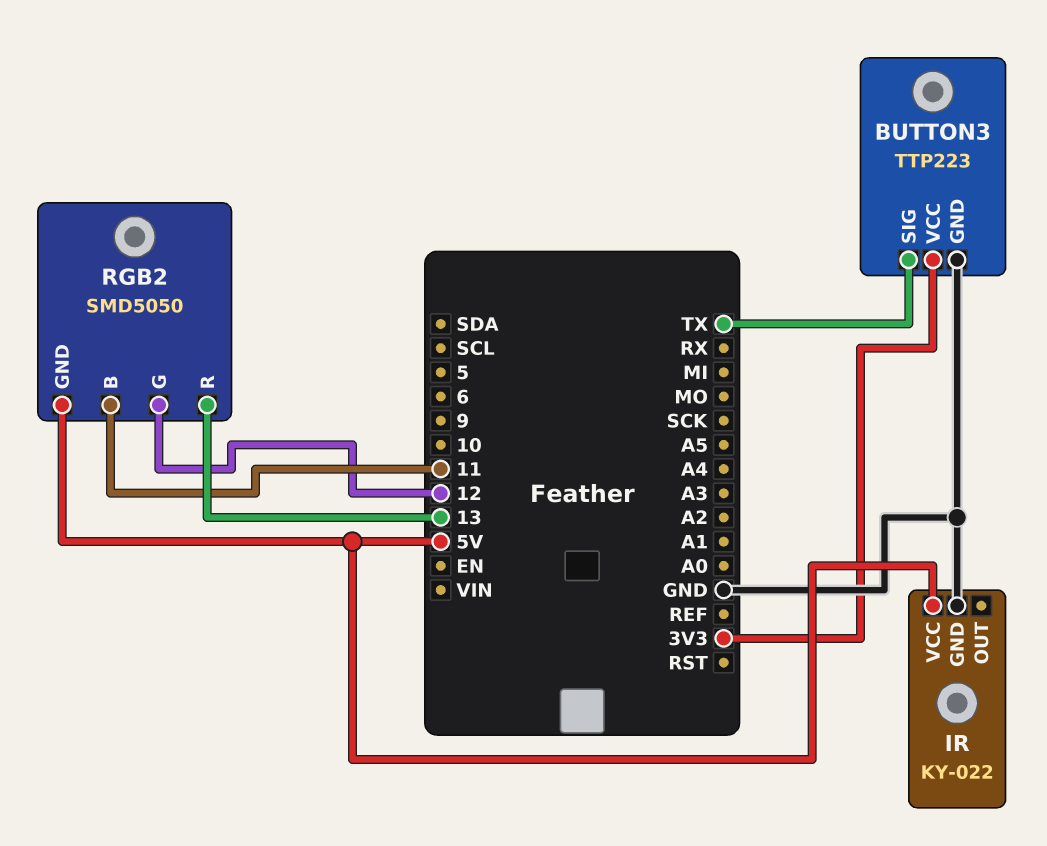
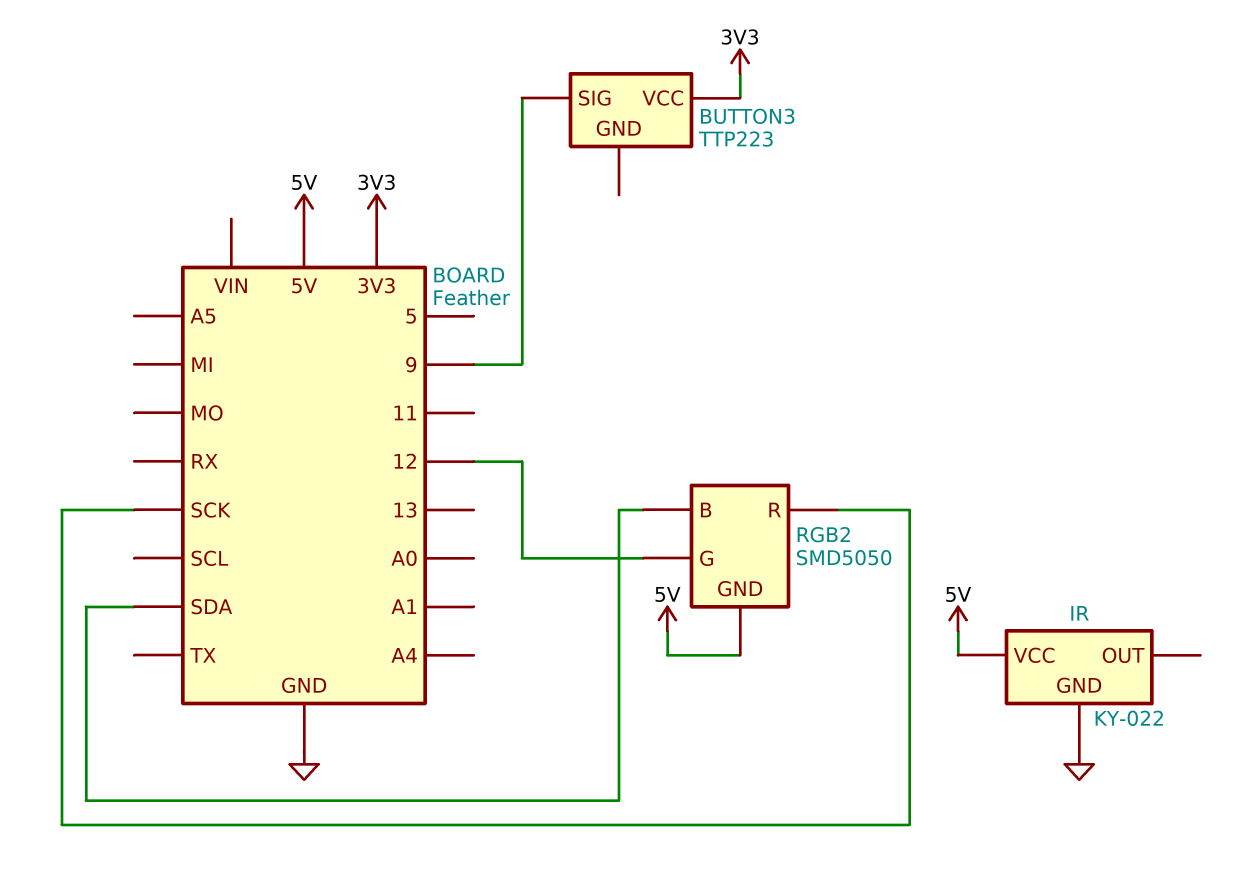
BUTTON3 pin GND: GND -> none
BUTTON3 pin SIG: TX -> 9
RGB2 pin B: 11 -> SDA
RGB2 pin R: 13 -> SCK

